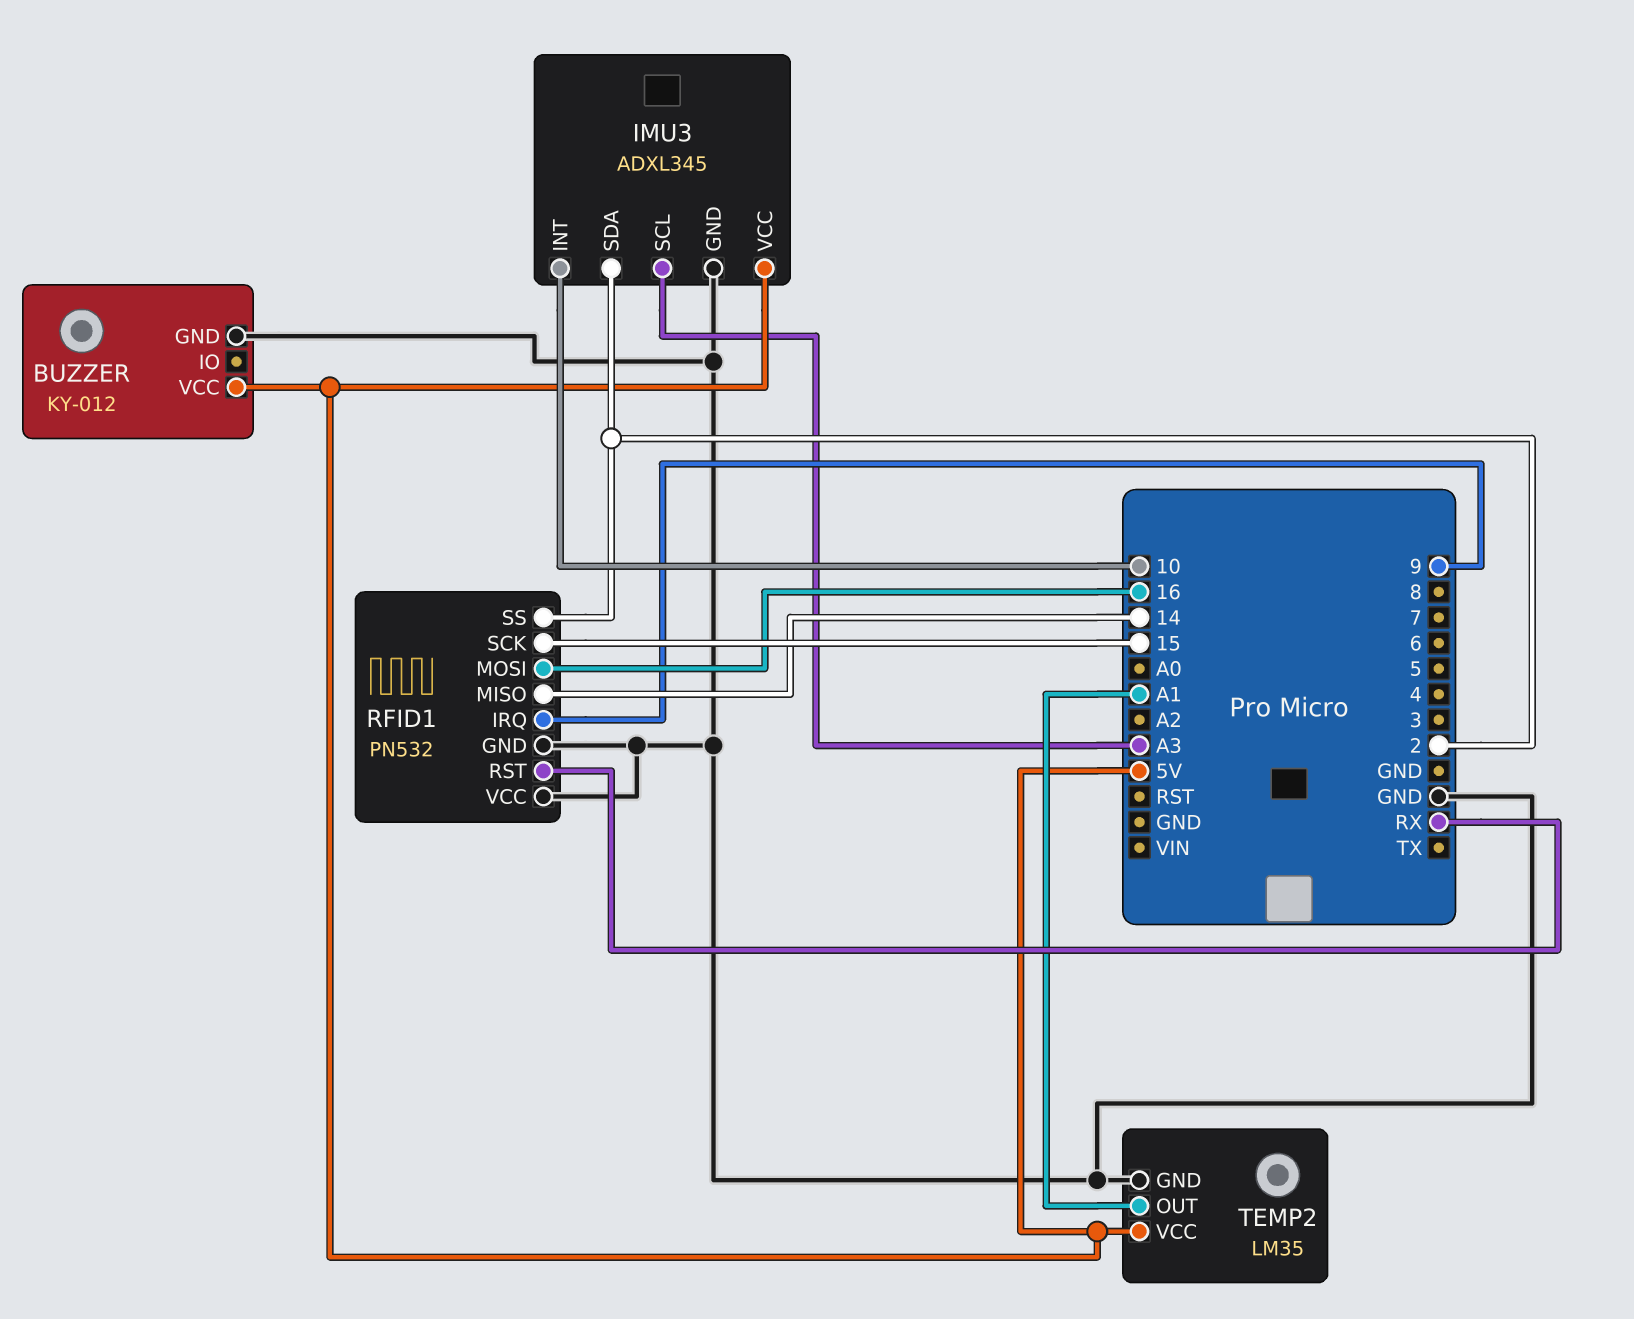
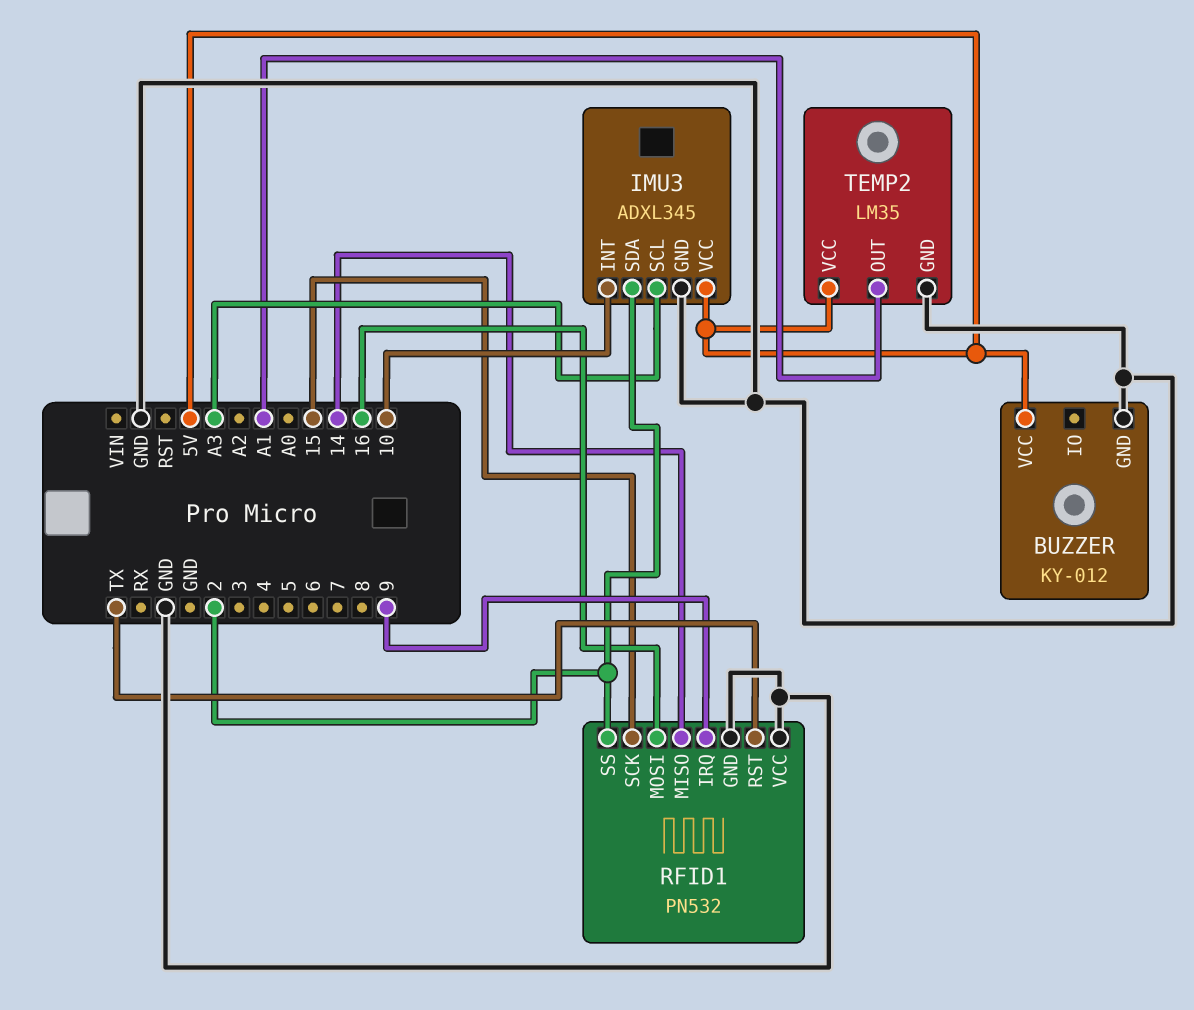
RFID1 pin RST: RX -> TX

